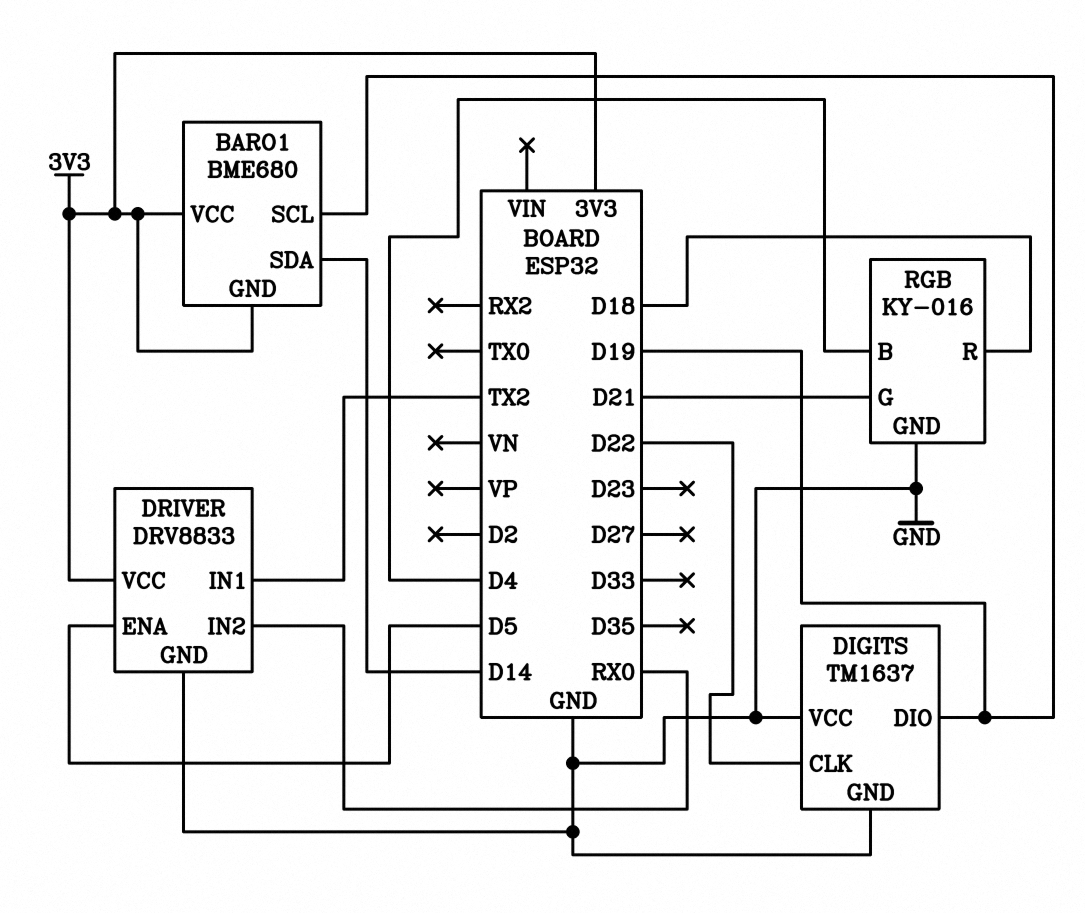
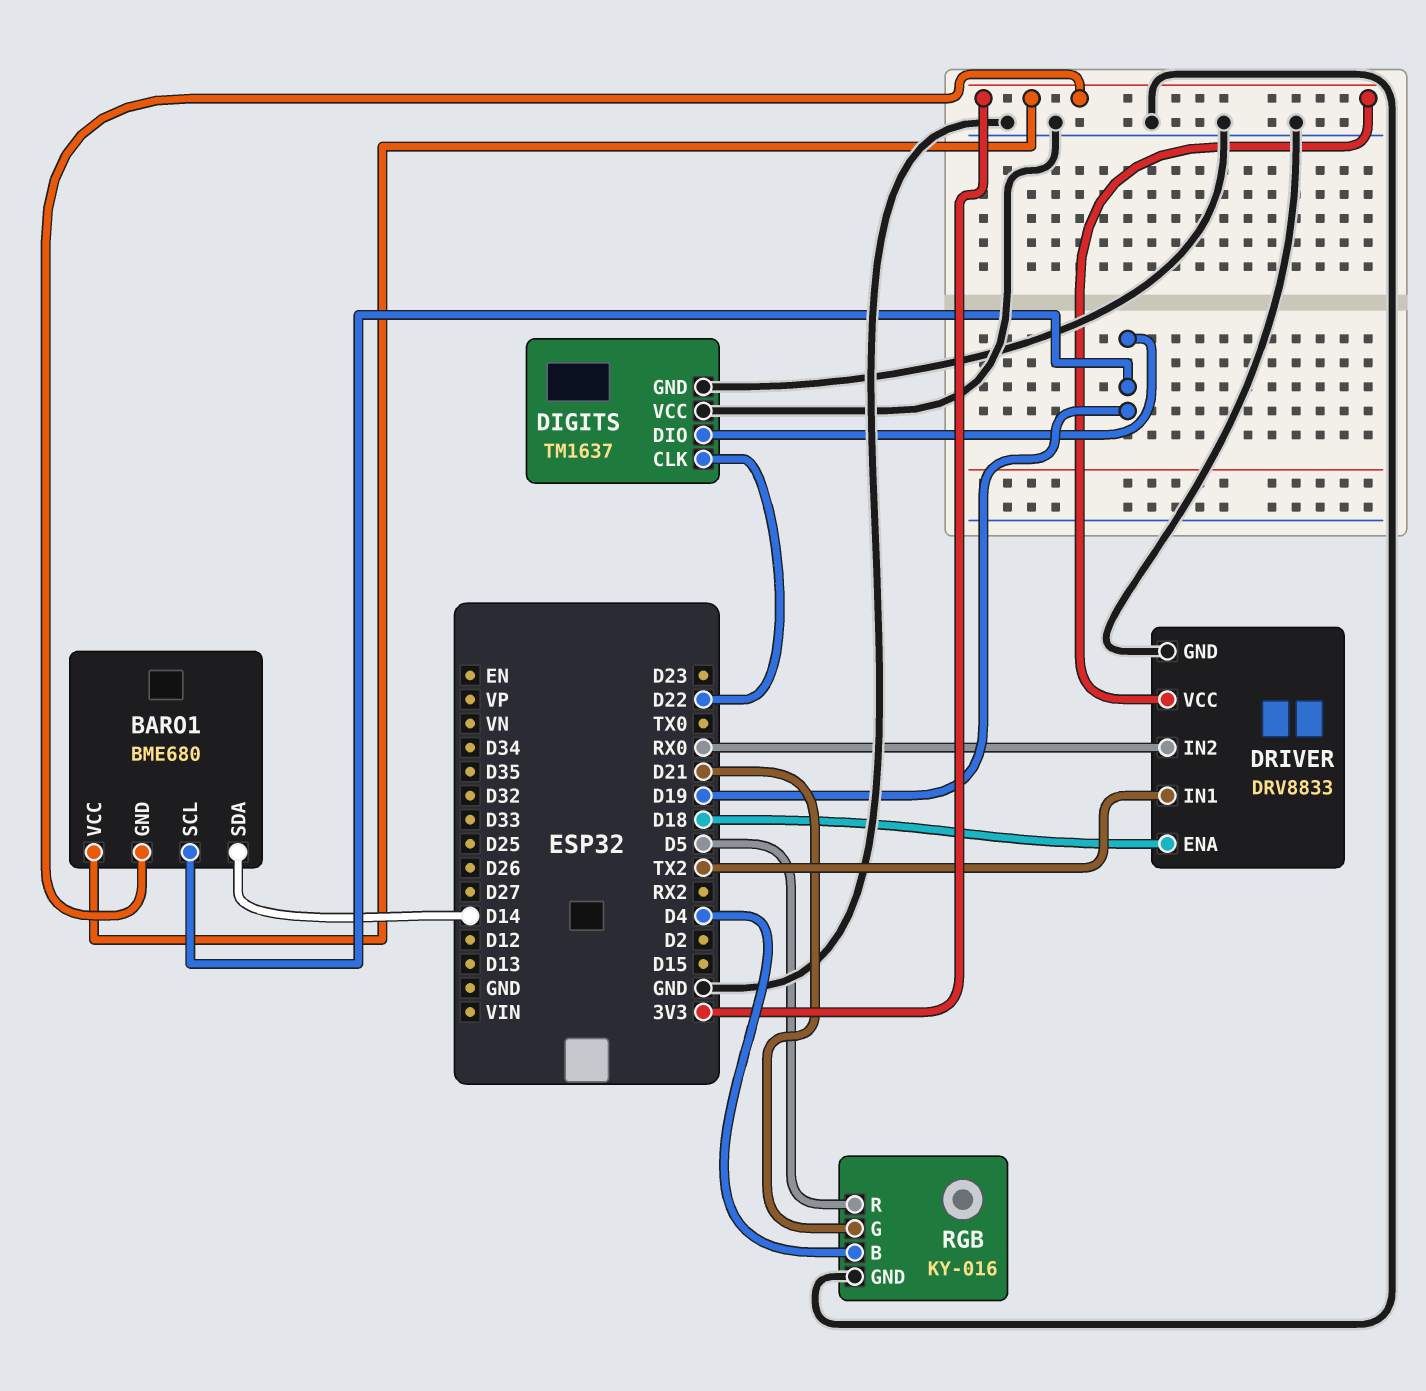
DRIVER pin ENA: D5 -> D18
RGB pin R: D18 -> D5

